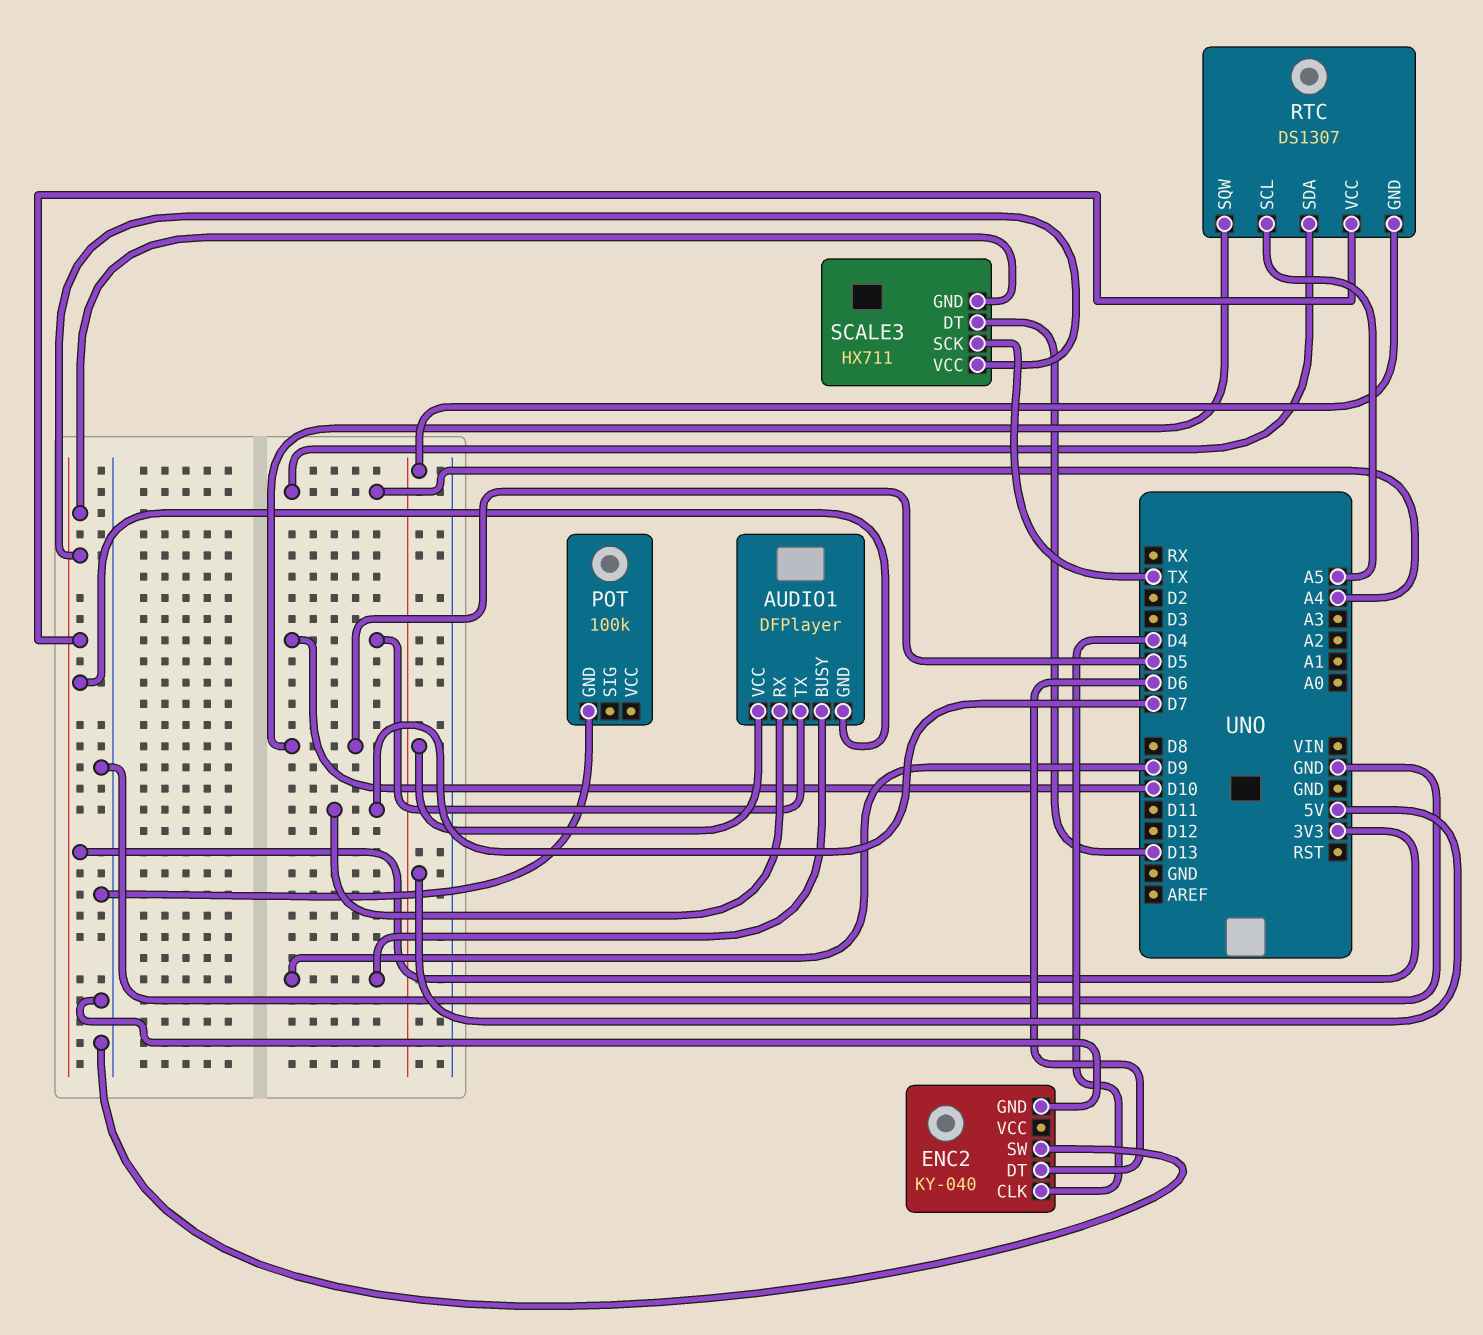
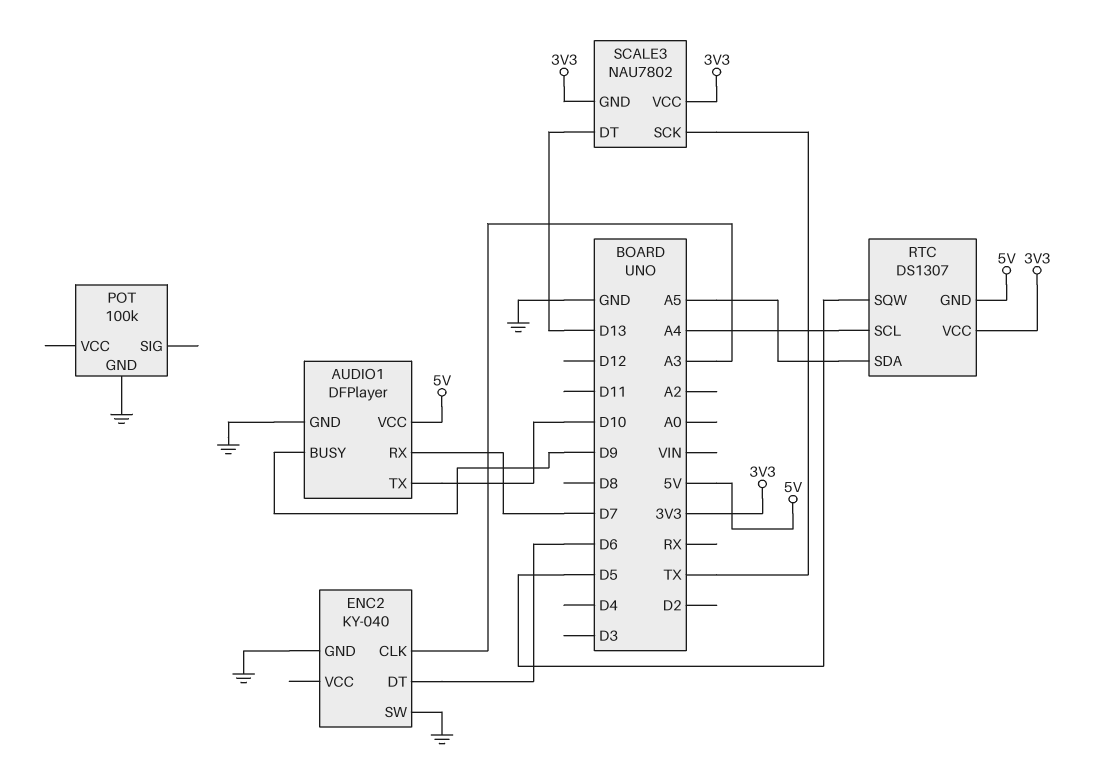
AUDIO1 pin GND: 3V3 -> GND
ENC2 pin CLK: D4 -> A3
RTC pin SCL: A5 -> A4
RTC pin SDA: A4 -> A5
SCALE3: HX711 -> NAU7802

